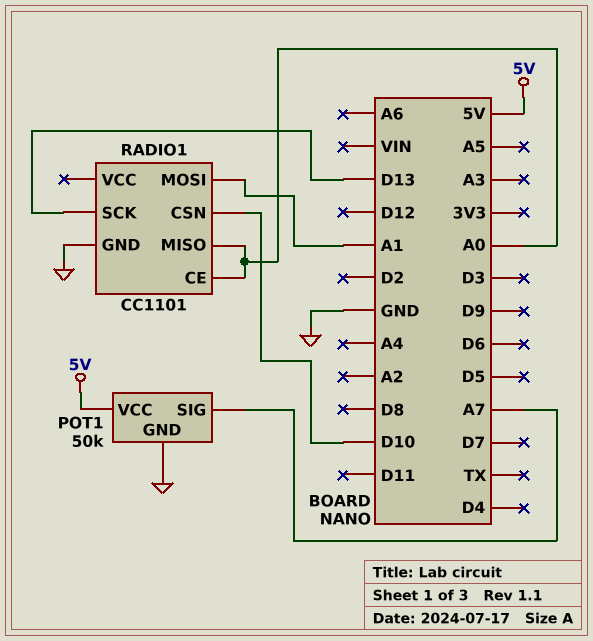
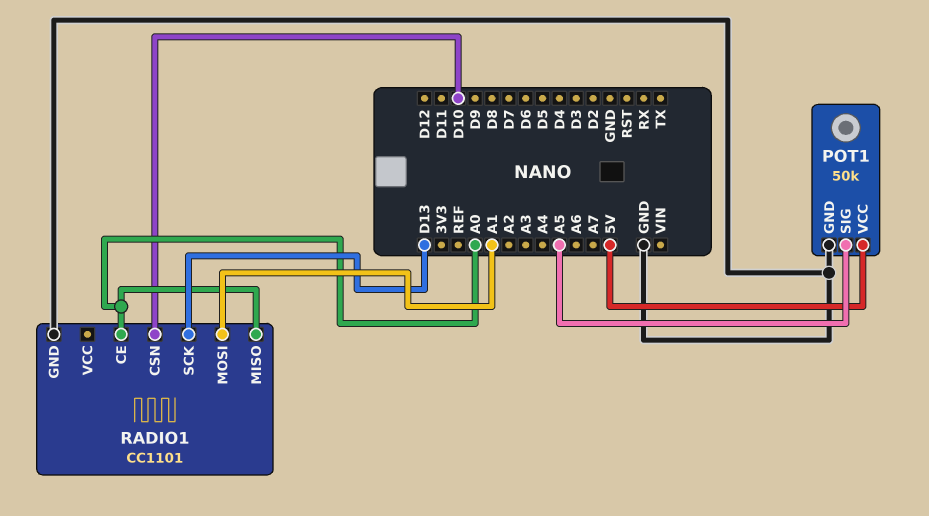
POT1 pin SIG: A7 -> A5

